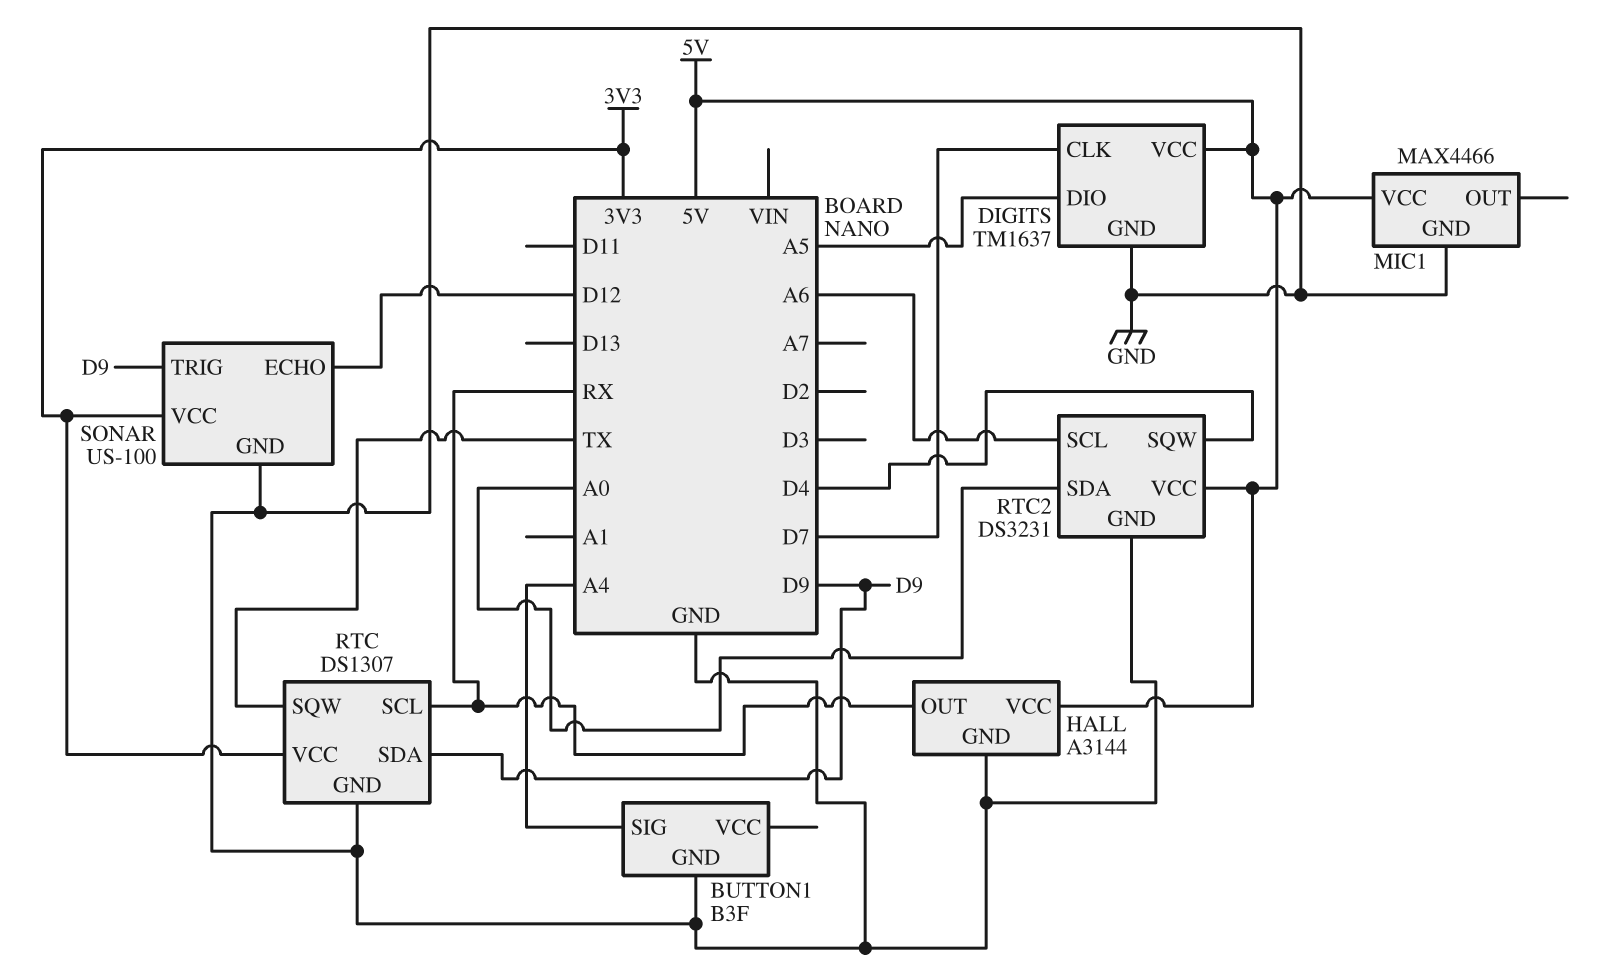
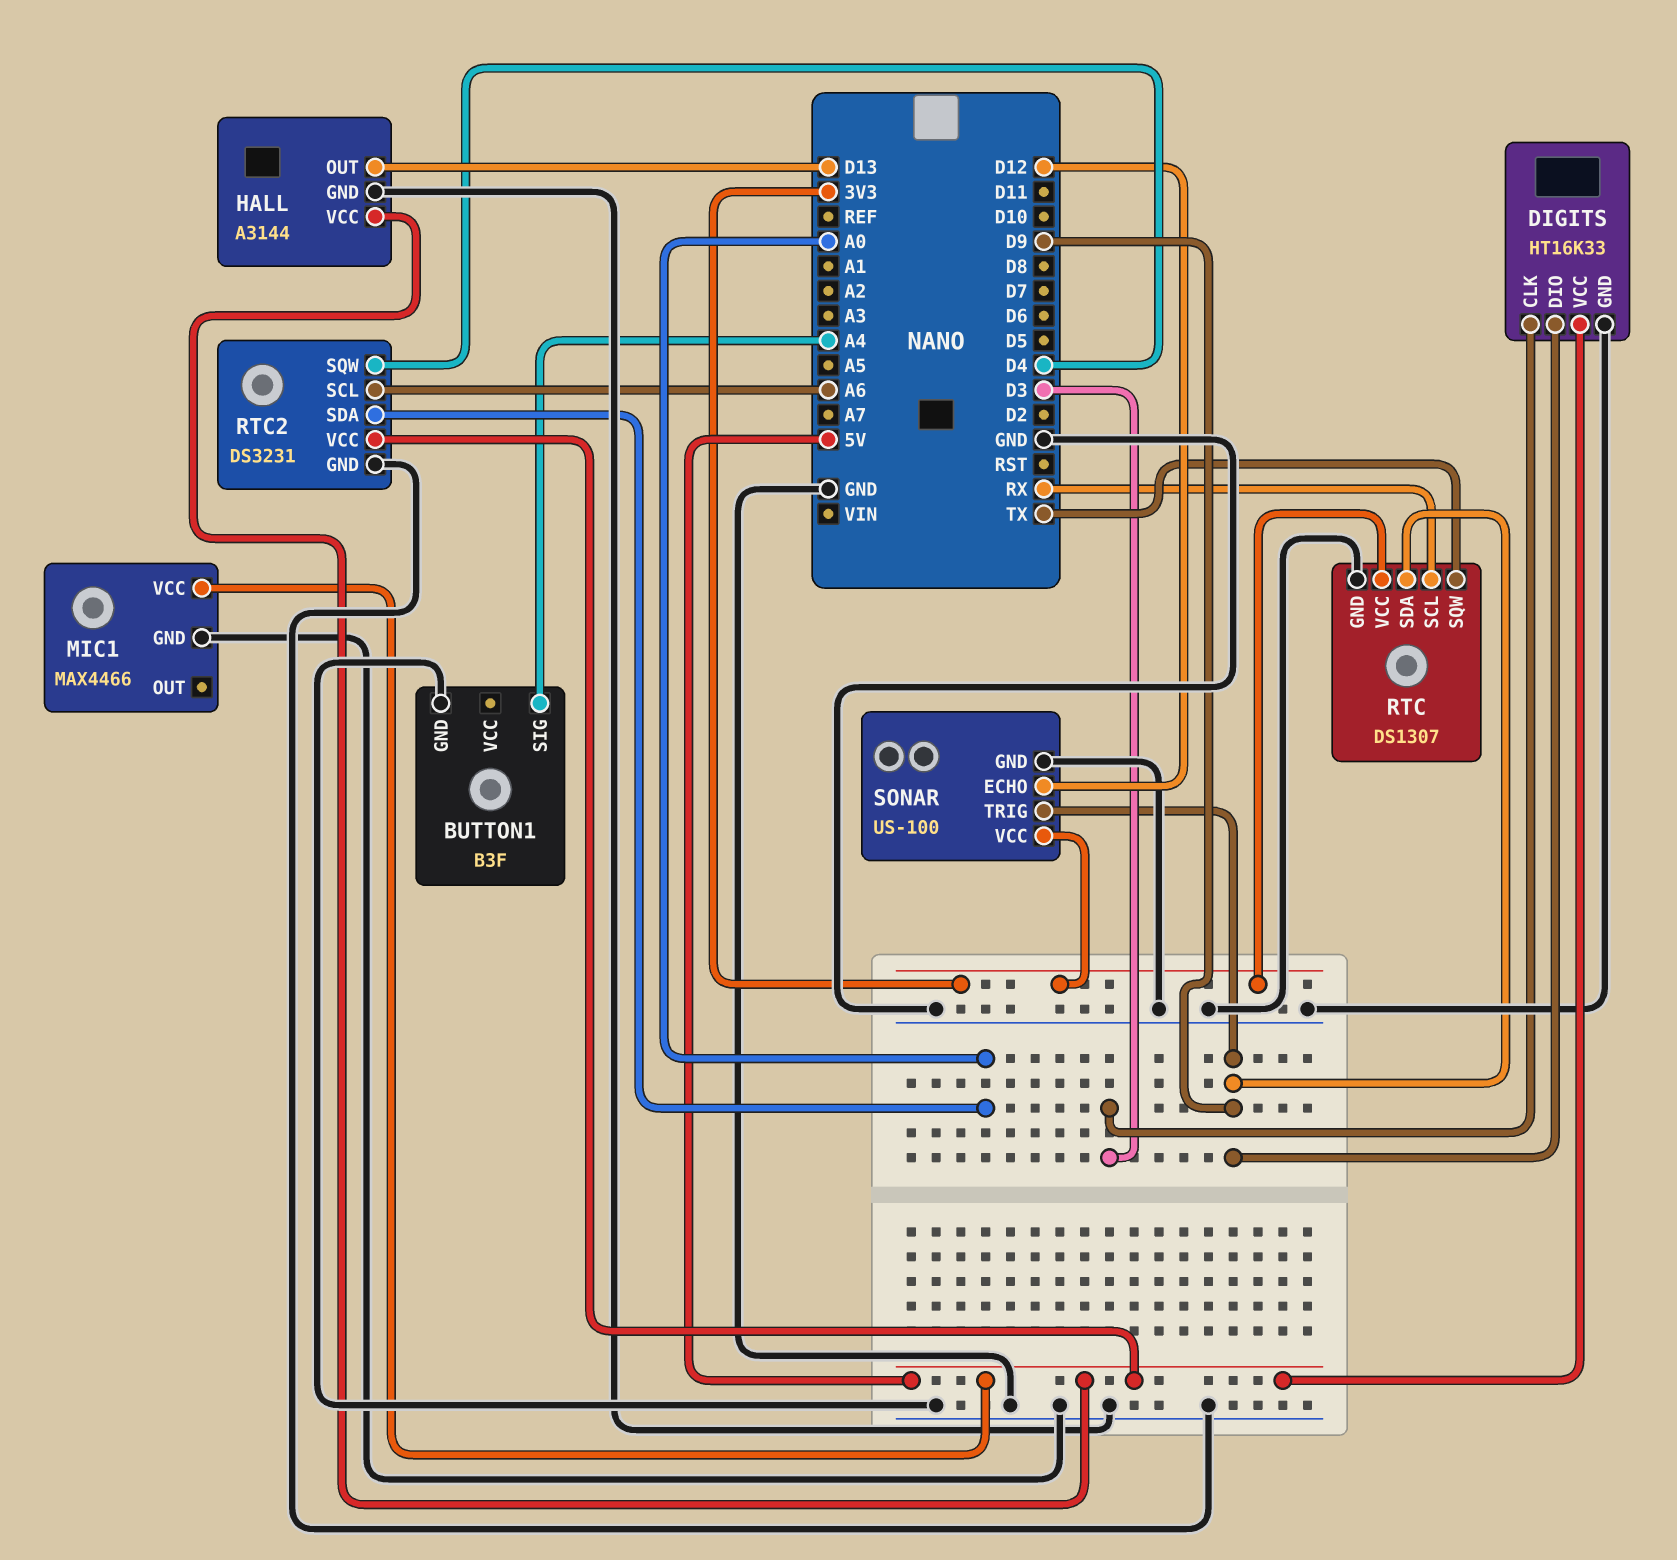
DIGITS: TM1637 -> HT16K33
DIGITS pin CLK: D7 -> D3
DIGITS pin DIO: A5 -> D9
HALL pin OUT: RX -> D13

